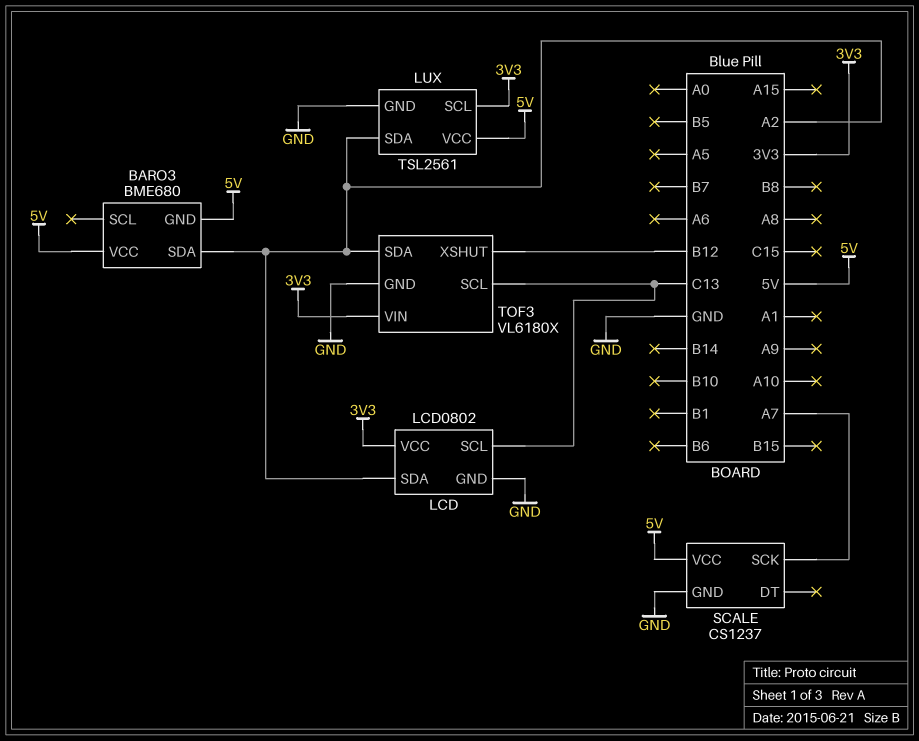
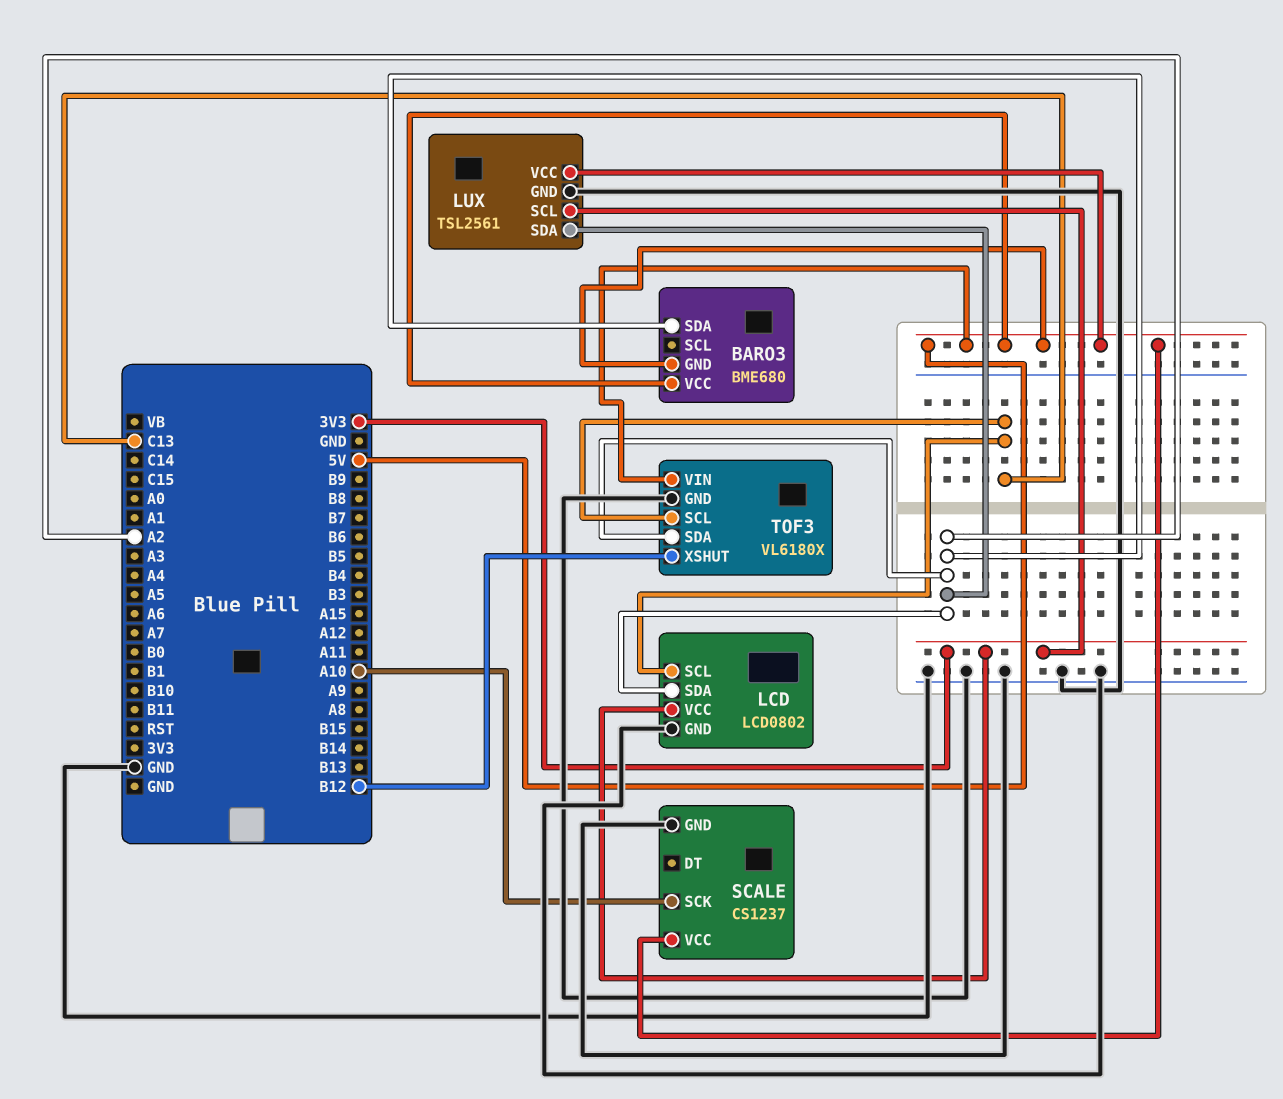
SCALE pin SCK: A7 -> A10
TOF3 pin VIN: 3V3 -> 5V

